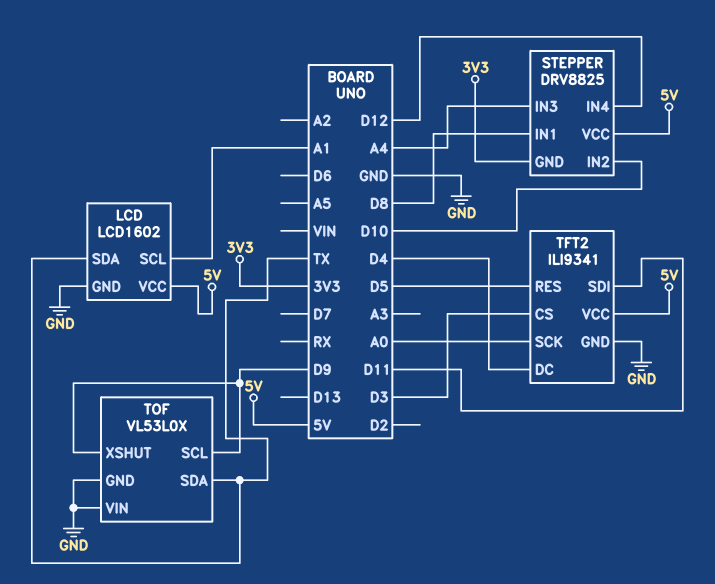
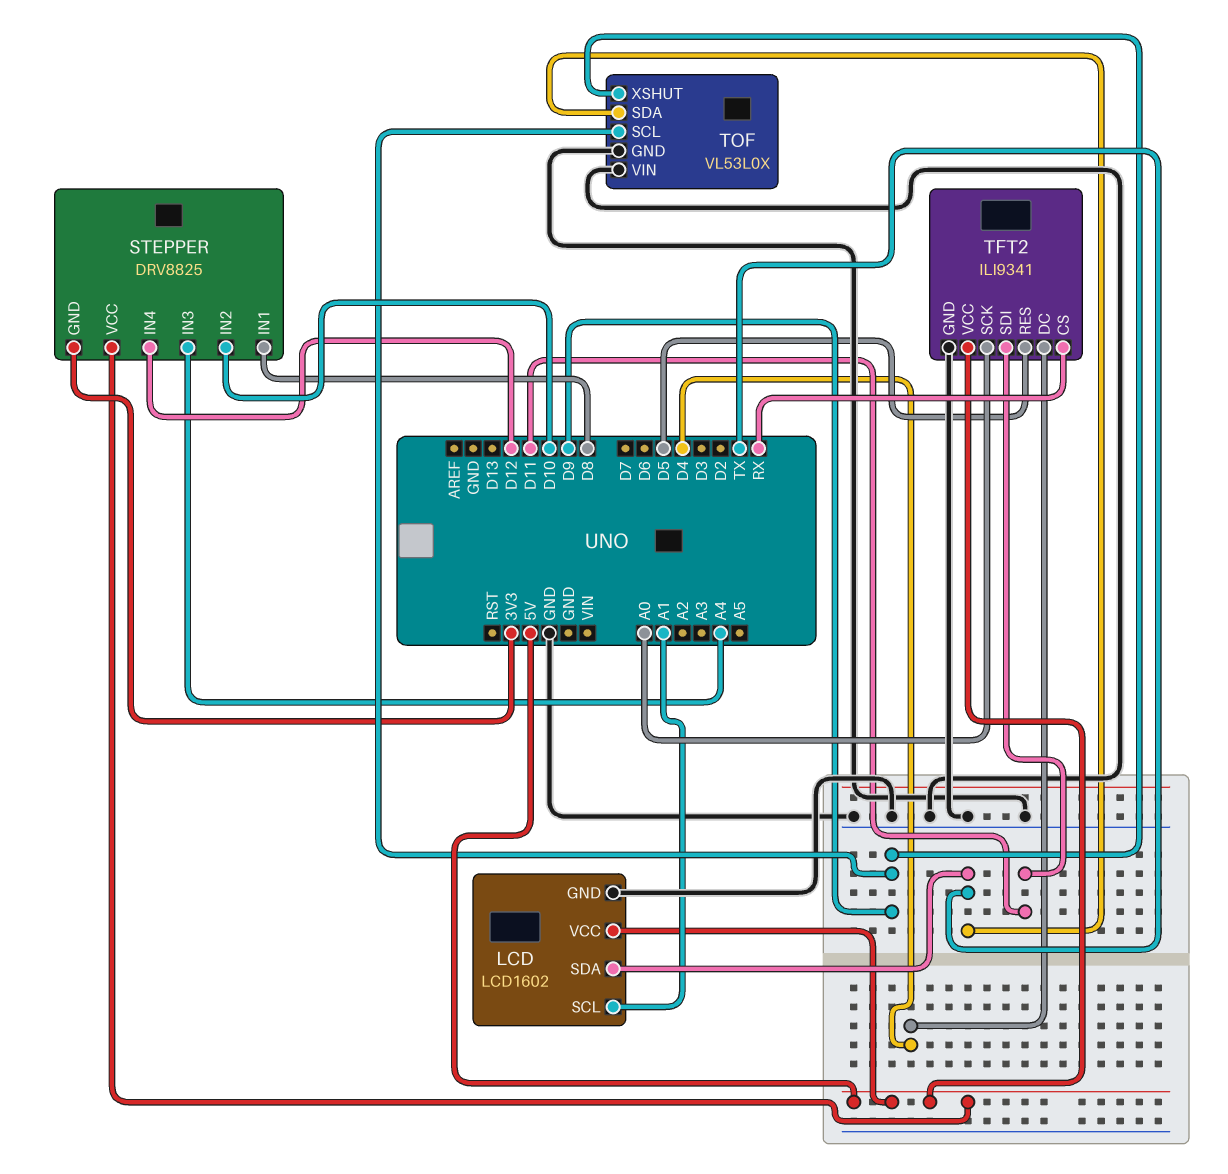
TFT2 pin CS: D3 -> RX

